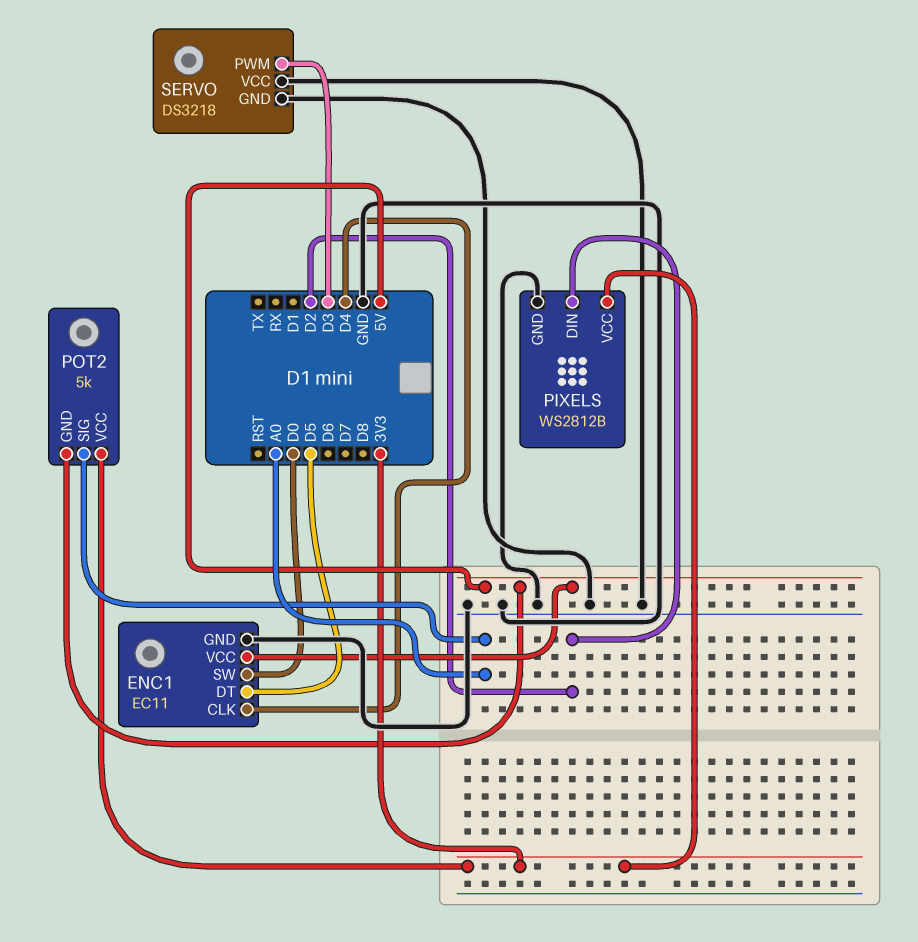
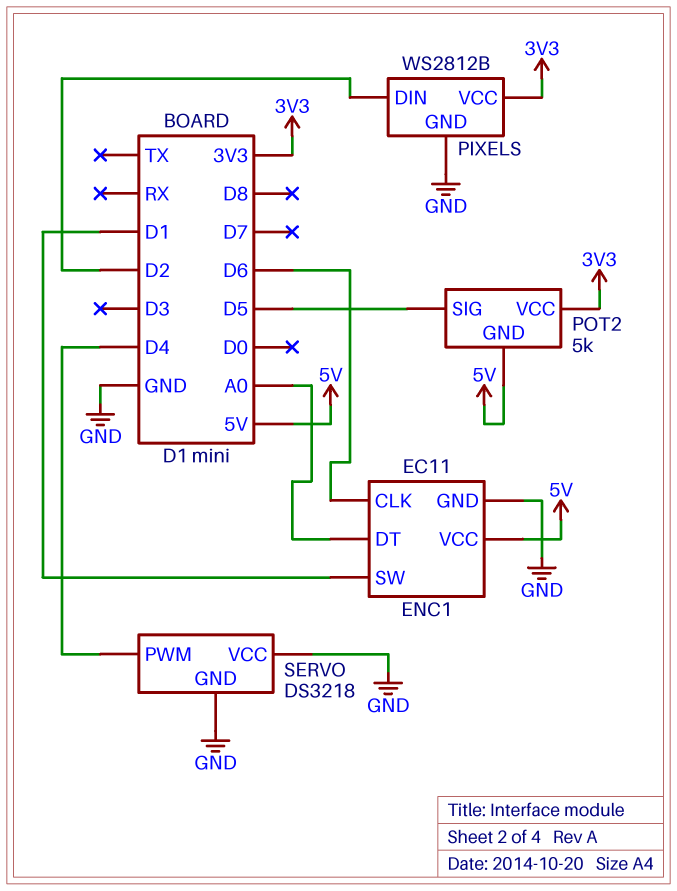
ENC1 pin CLK: D4 -> D6
ENC1 pin DT: D5 -> A0
ENC1 pin SW: D0 -> D1
POT2 pin SIG: A0 -> D5
SERVO pin PWM: D3 -> D4

